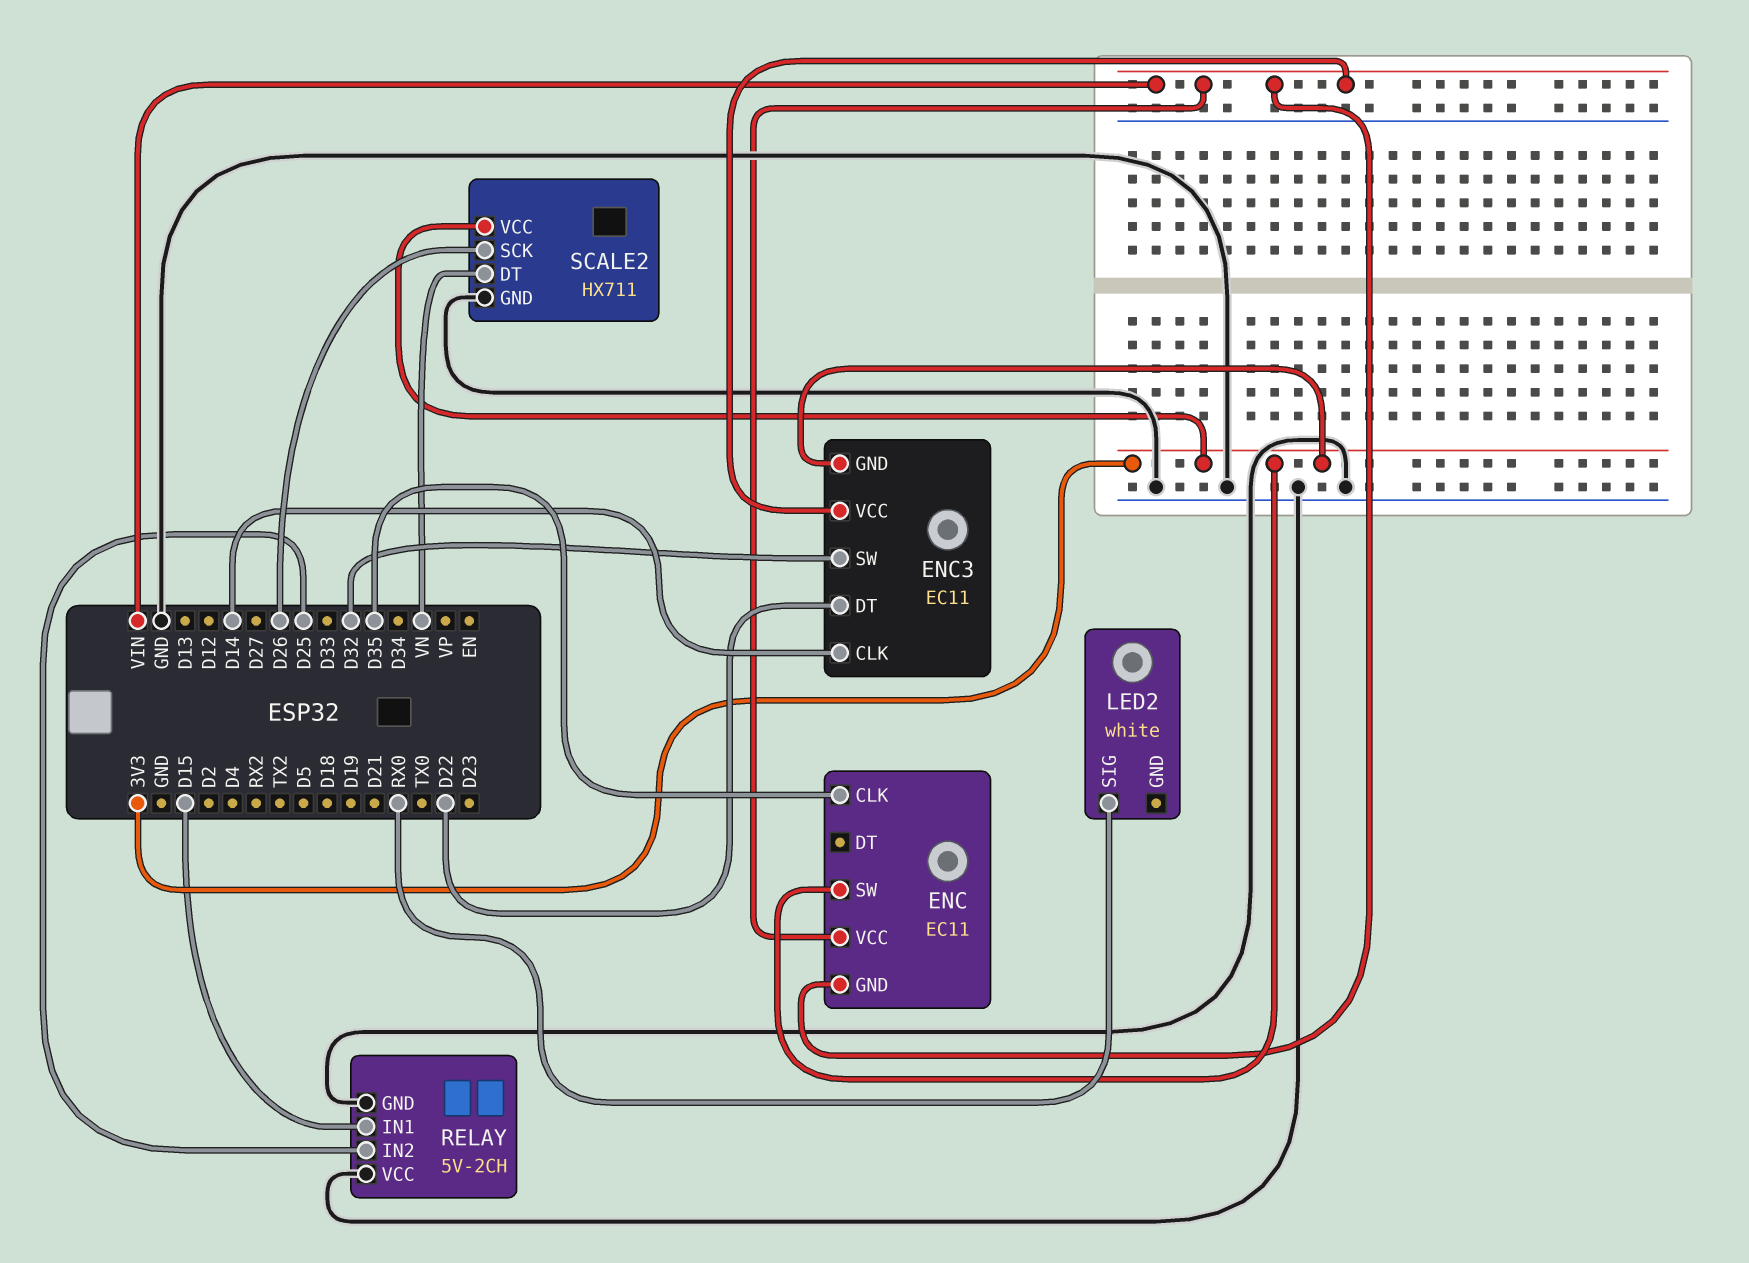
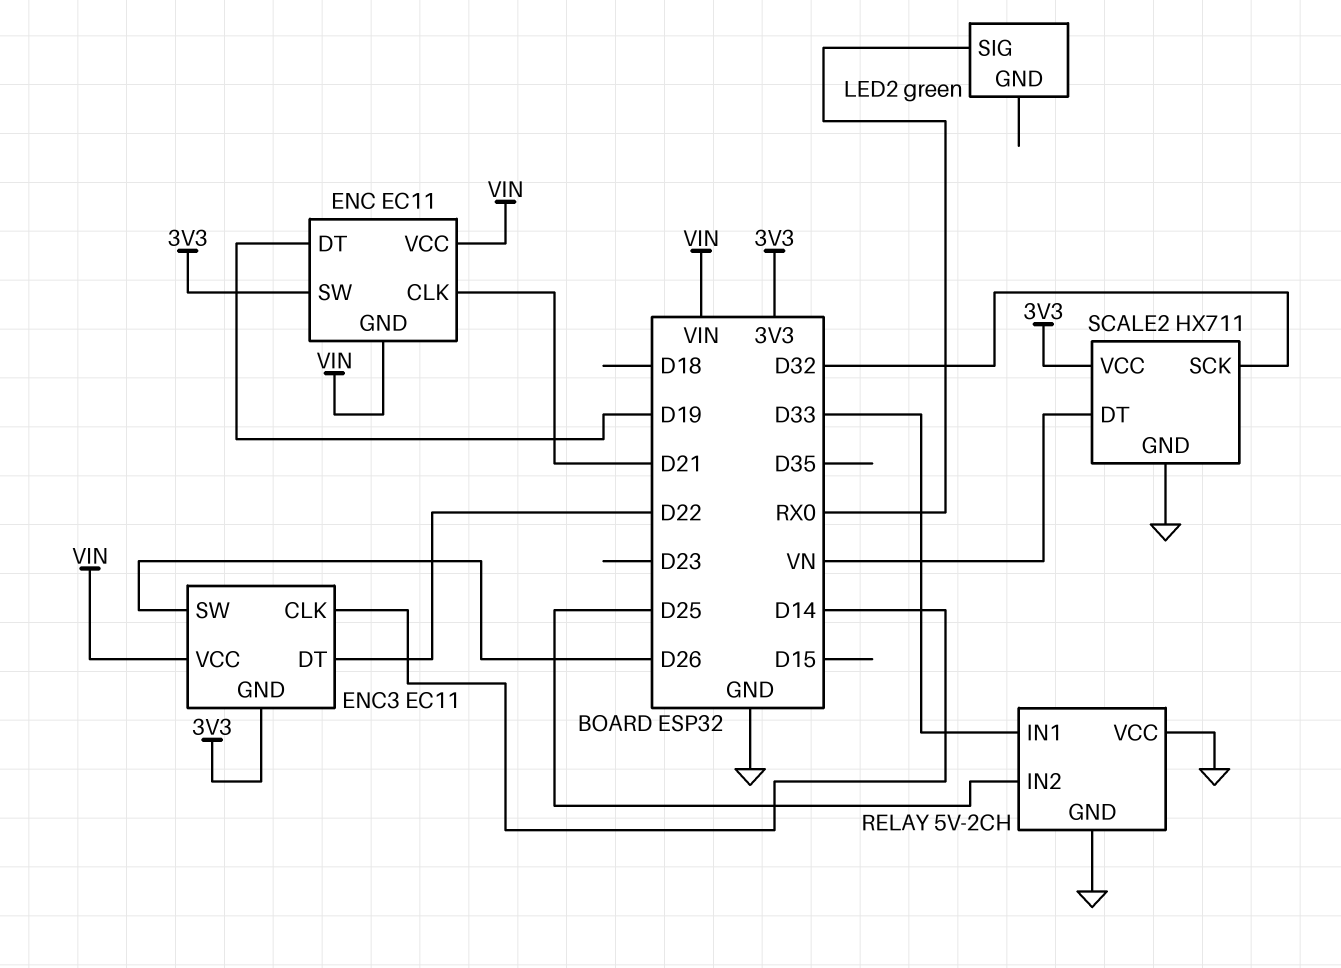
ENC pin CLK: D35 -> D21
ENC pin DT: none -> D19
ENC3 pin SW: D32 -> D26
LED2: white -> green
RELAY pin IN1: D15 -> D33
SCALE2 pin SCK: D26 -> D32

